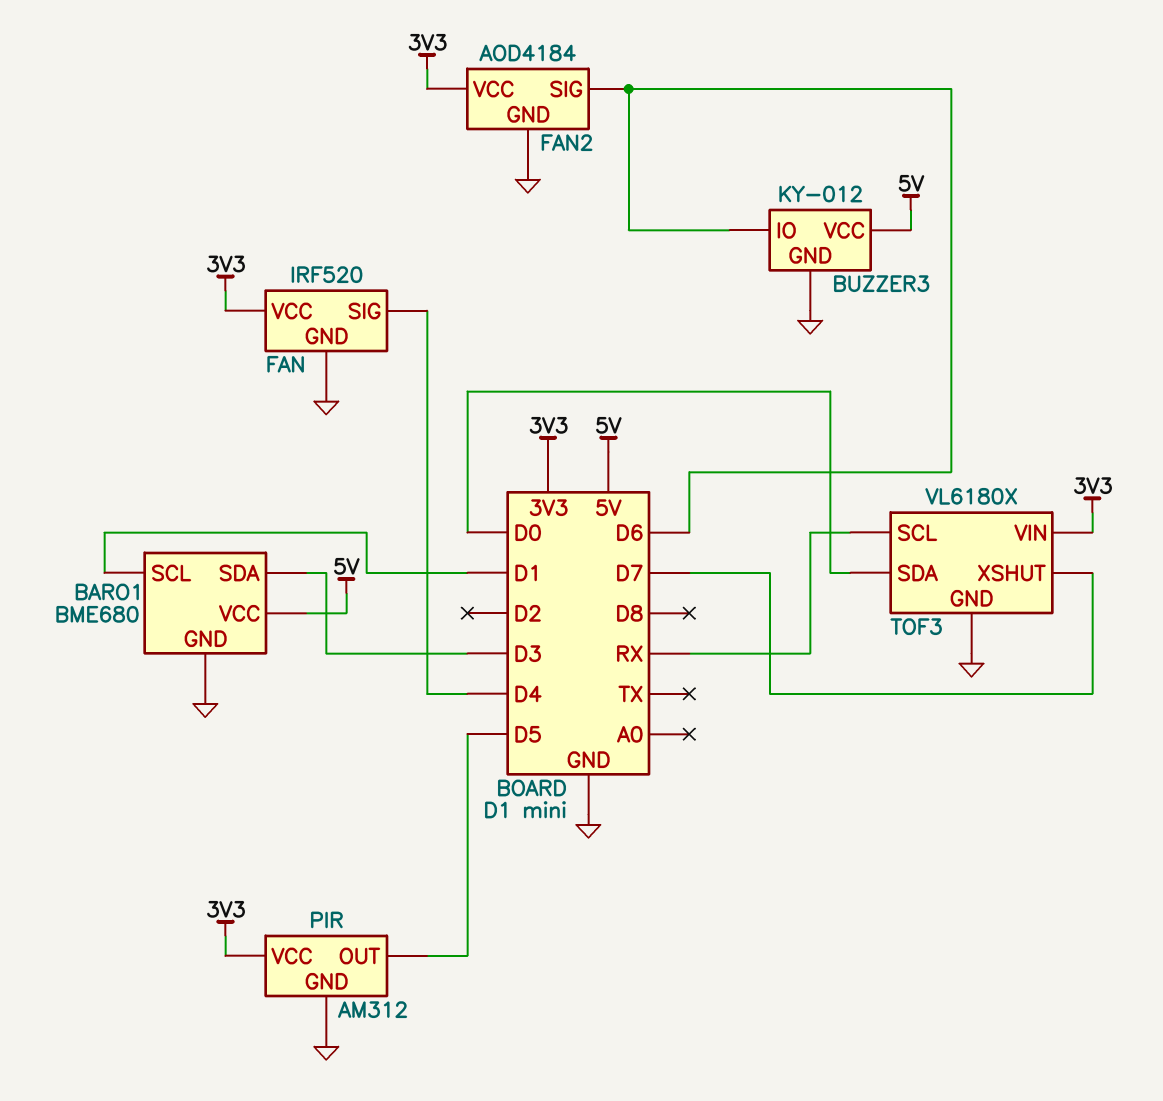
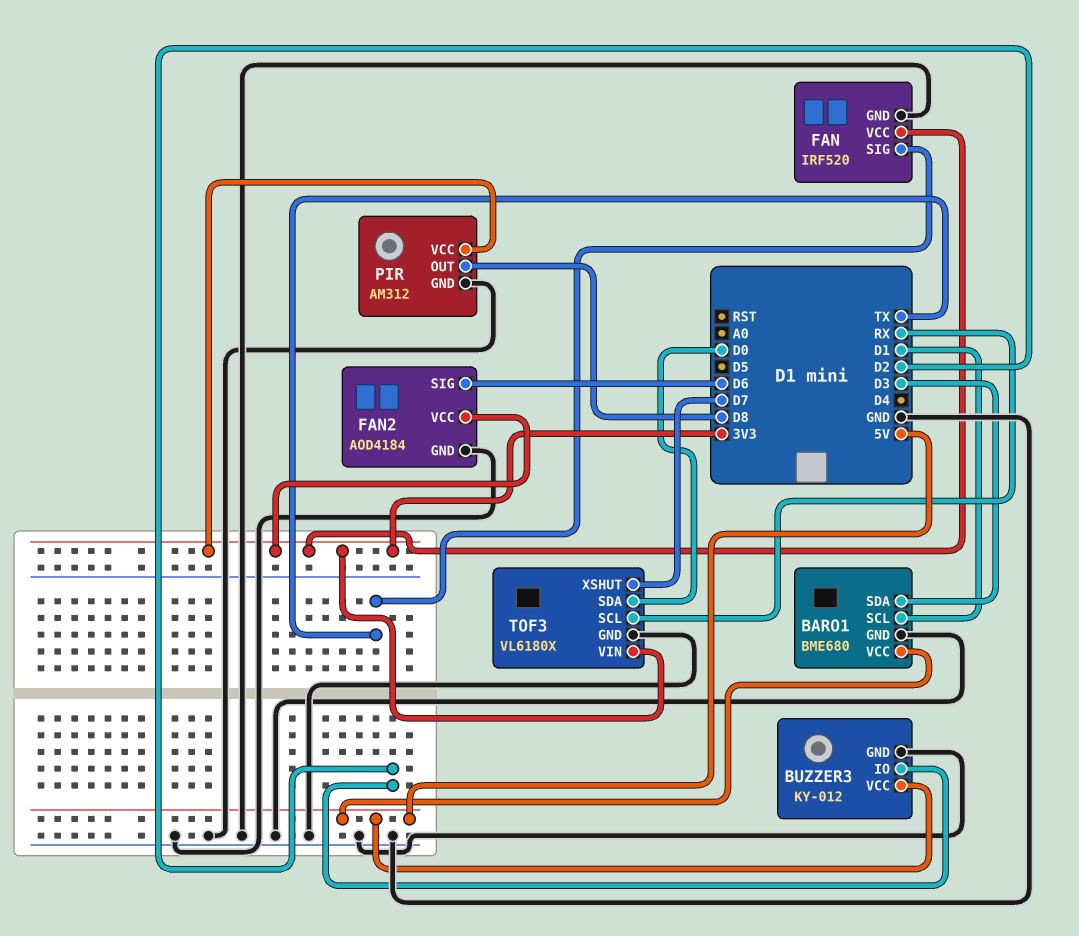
BUZZER3 pin IO: D6 -> D2
FAN pin SIG: D4 -> TX
PIR pin OUT: D5 -> D8

